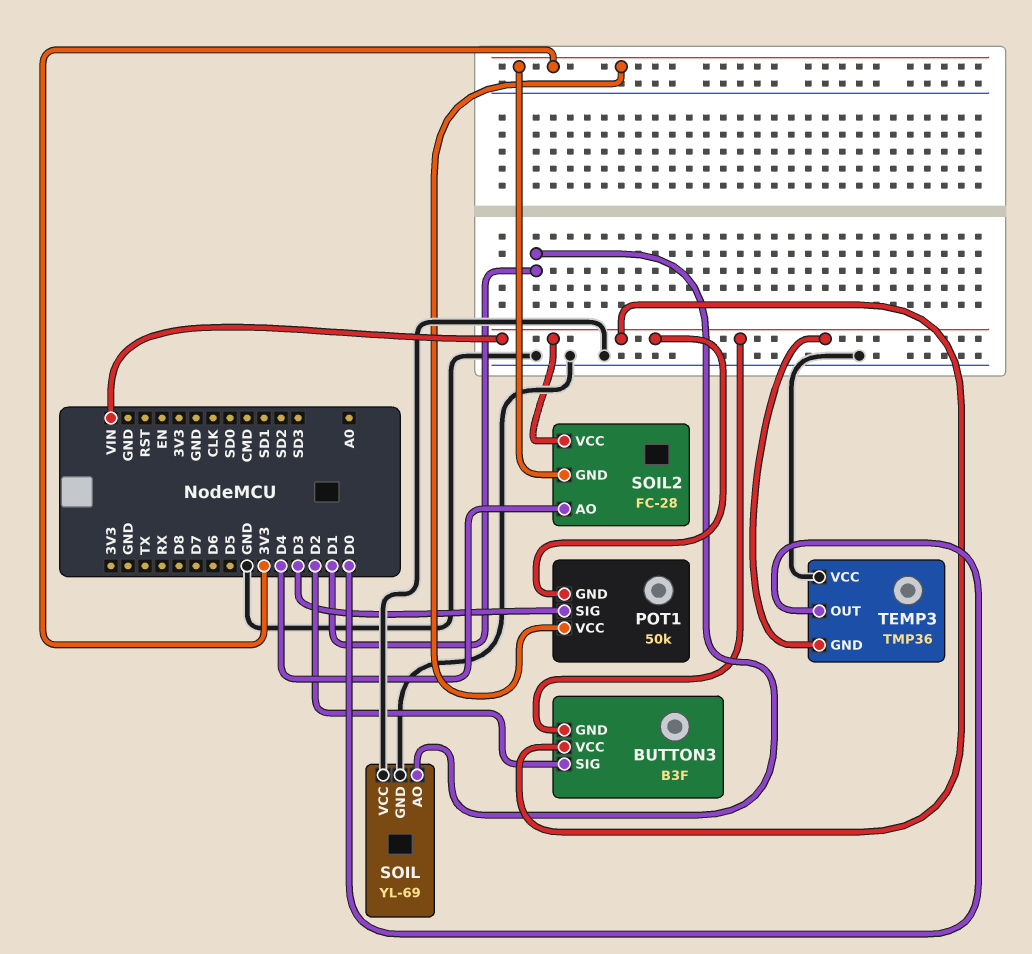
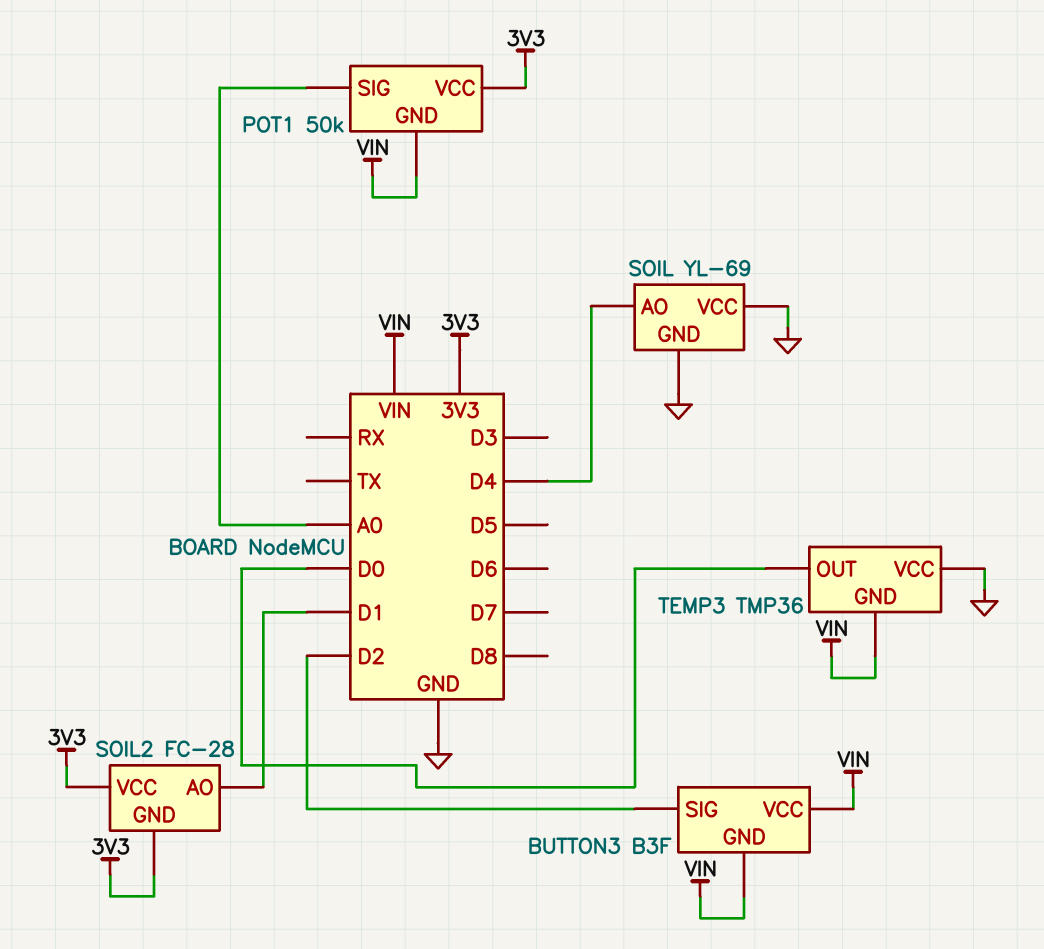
POT1 pin SIG: D3 -> A0
SOIL pin AO: D1 -> D4
SOIL2 pin AO: D4 -> D1
SOIL2 pin VCC: VIN -> 3V3

